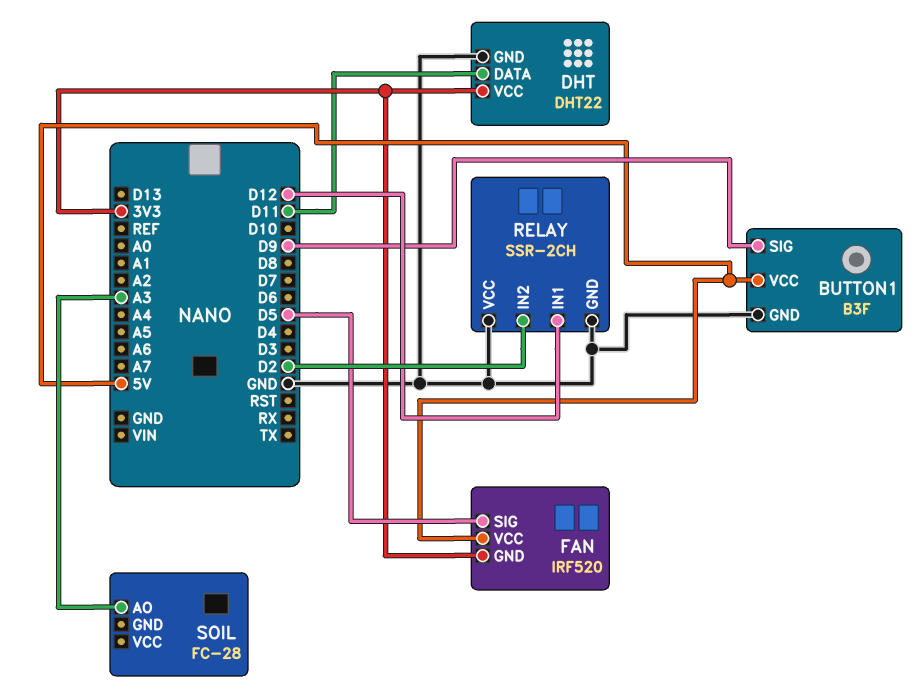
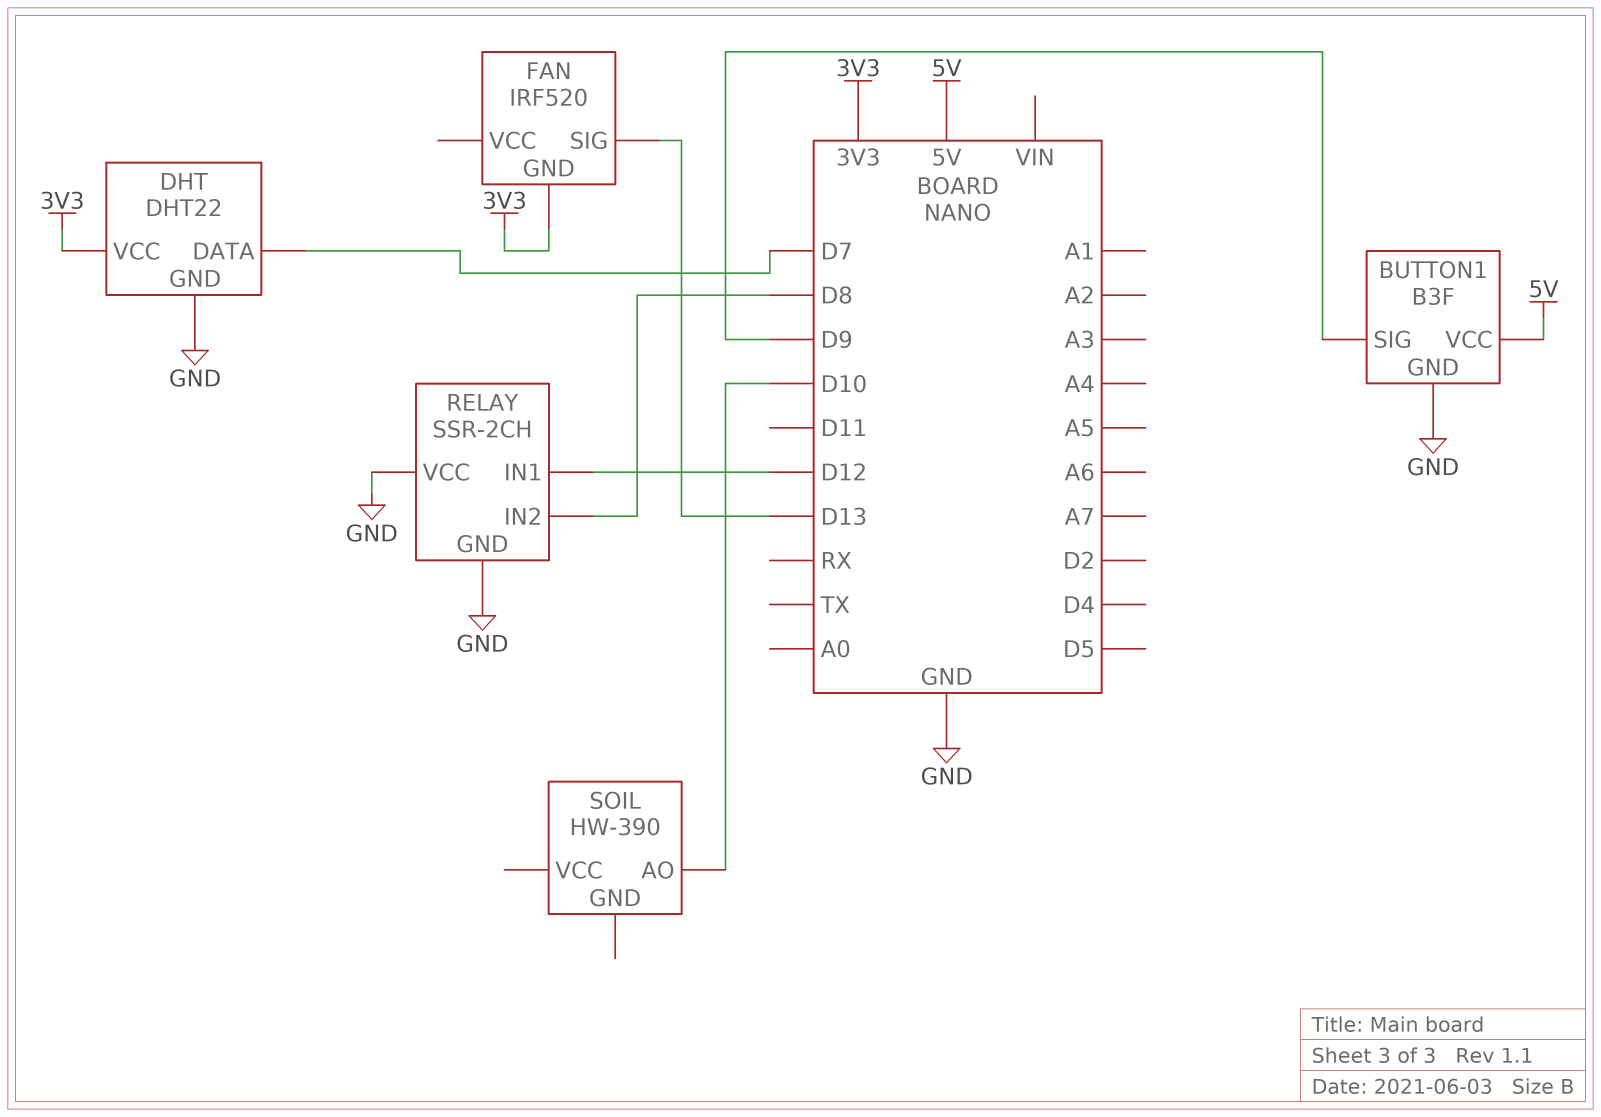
DHT pin DATA: D11 -> D7
FAN pin SIG: D5 -> D13
FAN pin VCC: 5V -> none
RELAY pin IN2: D2 -> D8
SOIL: FC-28 -> HW-390
SOIL pin AO: A3 -> D10

